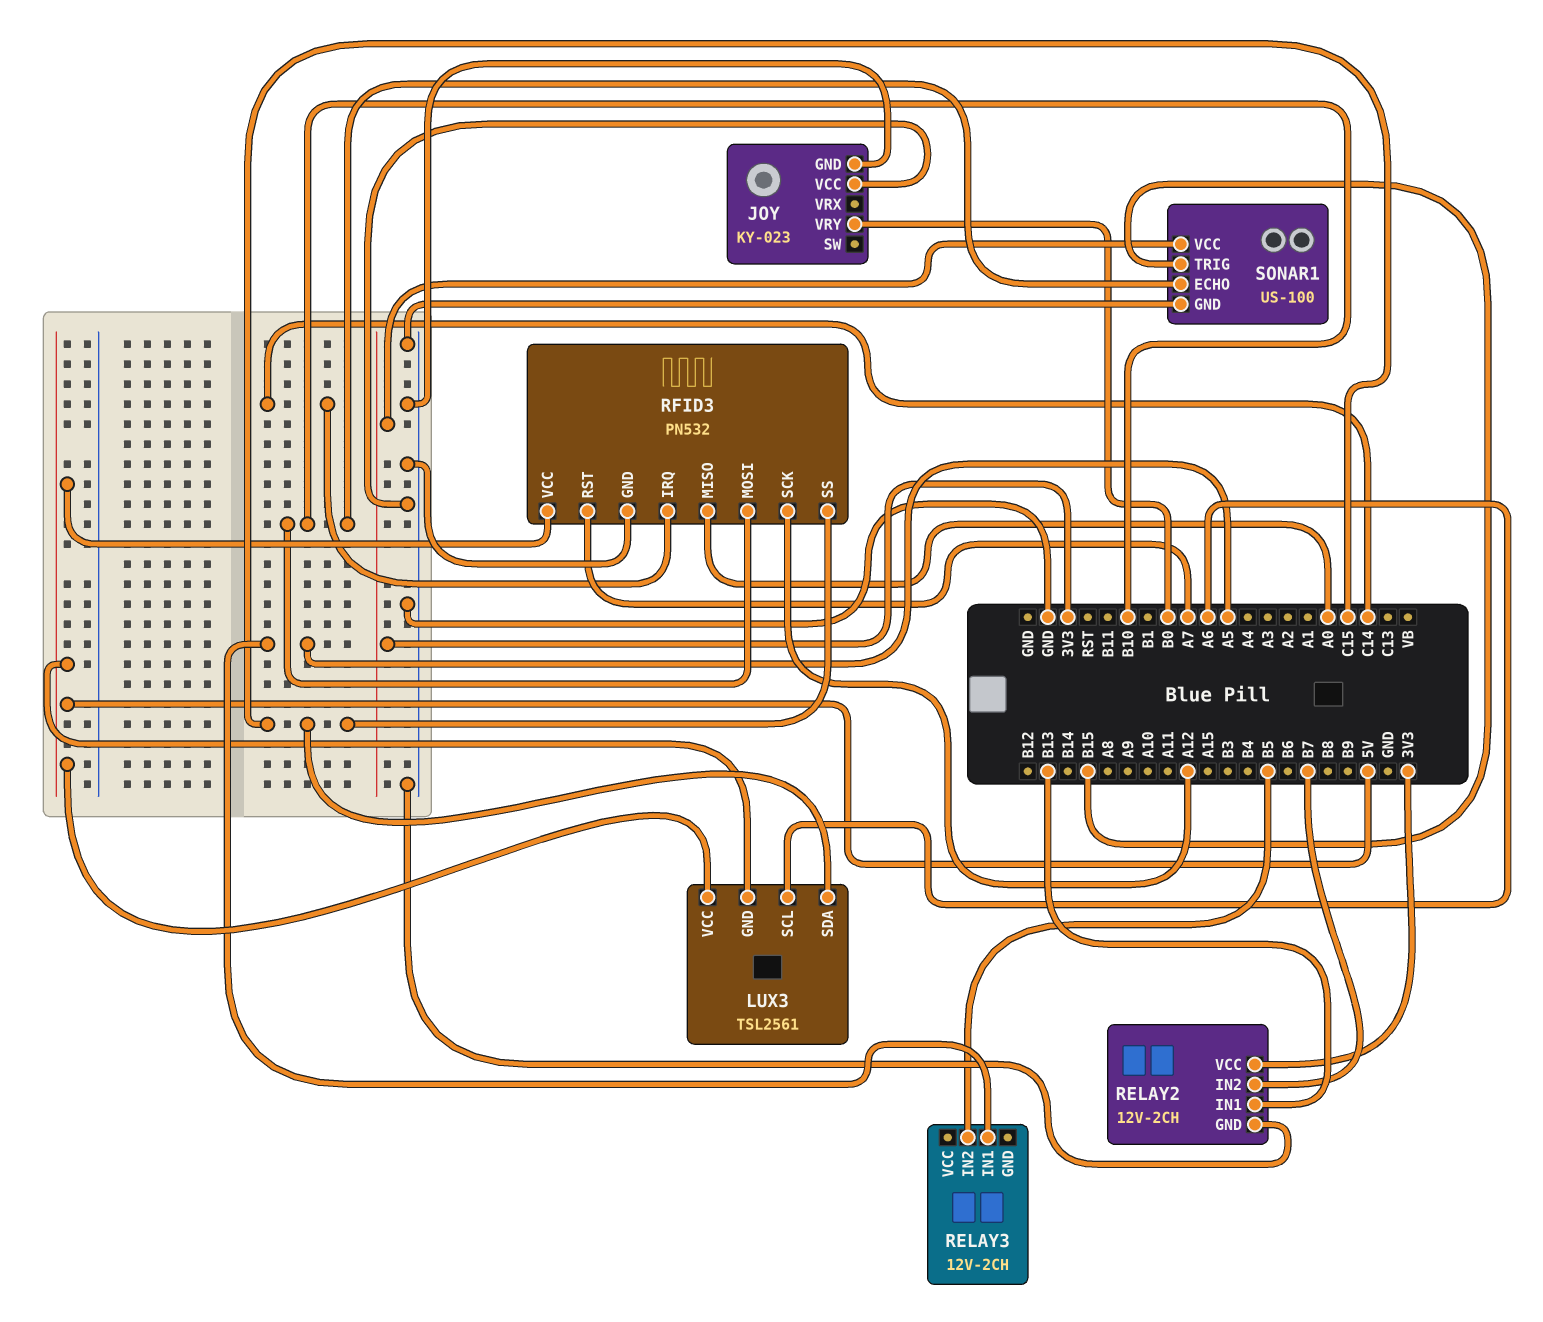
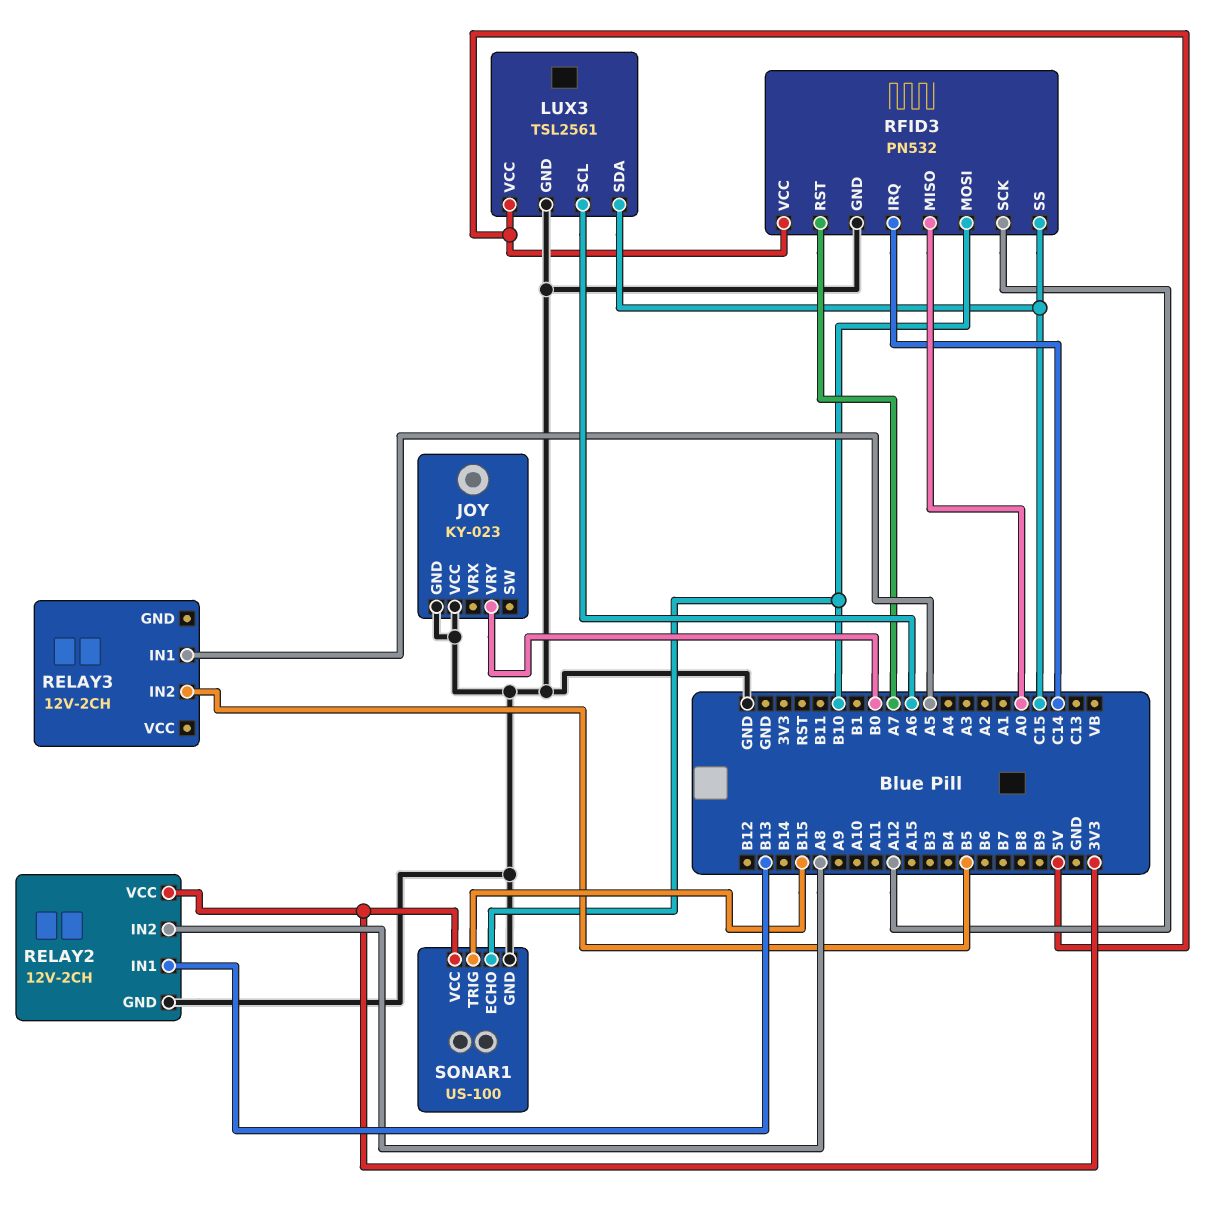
LUX3 pin GND: 5V -> GND
RELAY2 pin IN2: B7 -> A8

